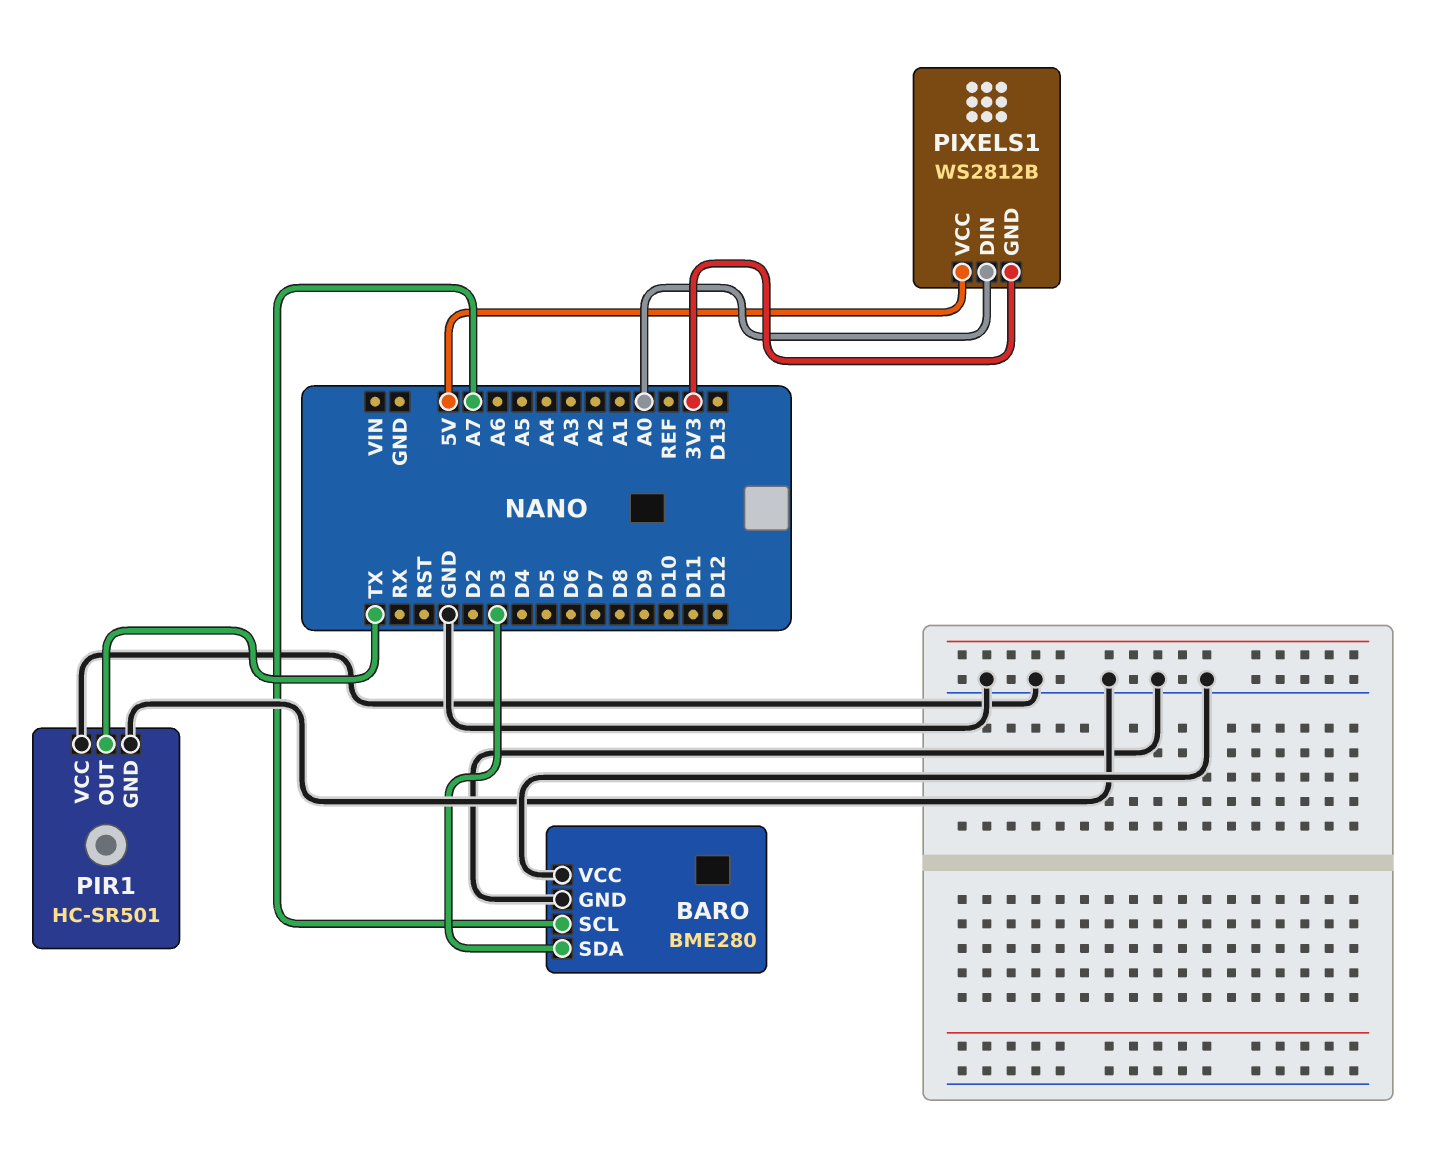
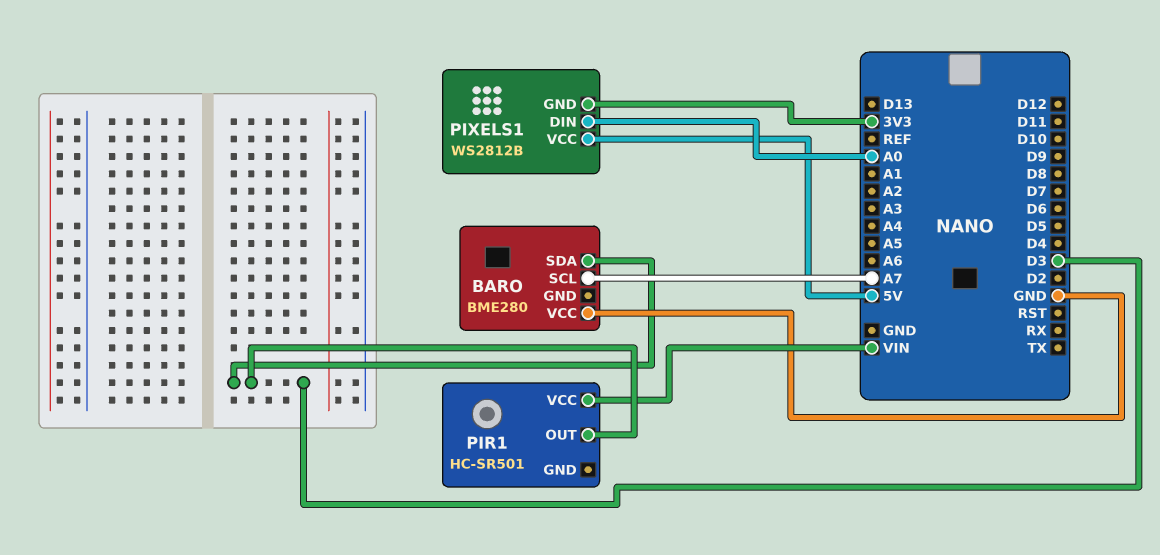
BARO pin GND: GND -> none
PIR1 pin GND: GND -> none
PIR1 pin OUT: TX -> D3
PIR1 pin VCC: GND -> VIN

